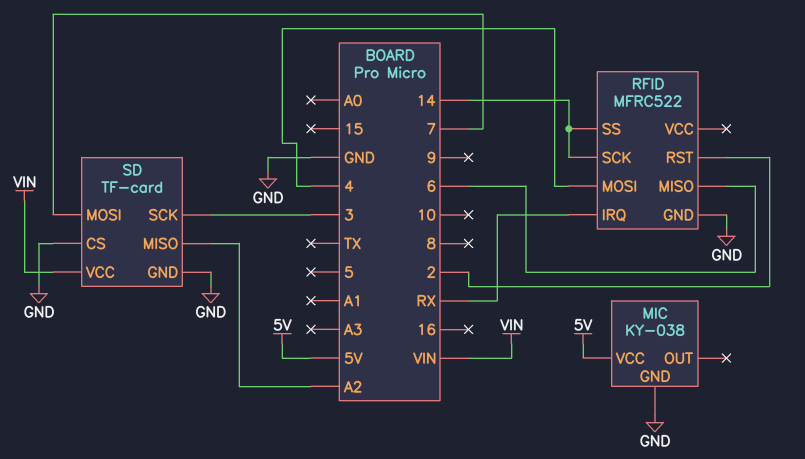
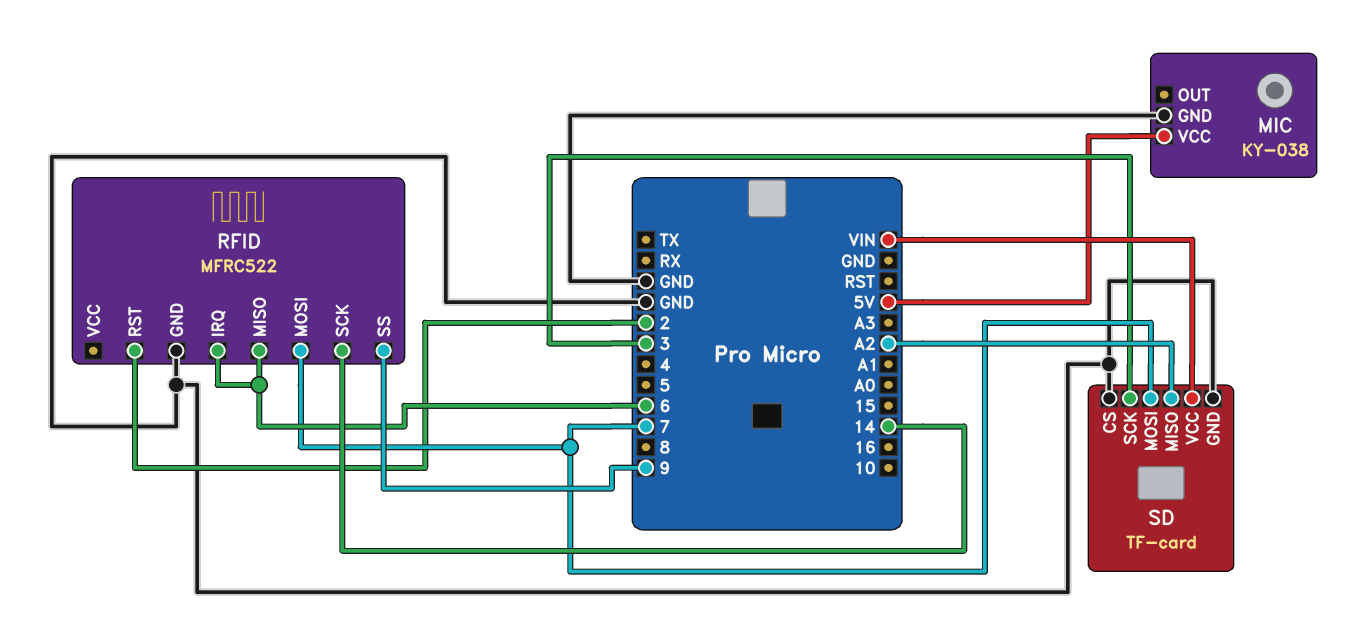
RFID pin IRQ: RX -> 6
RFID pin MOSI: 4 -> 7
RFID pin SS: 14 -> 9

